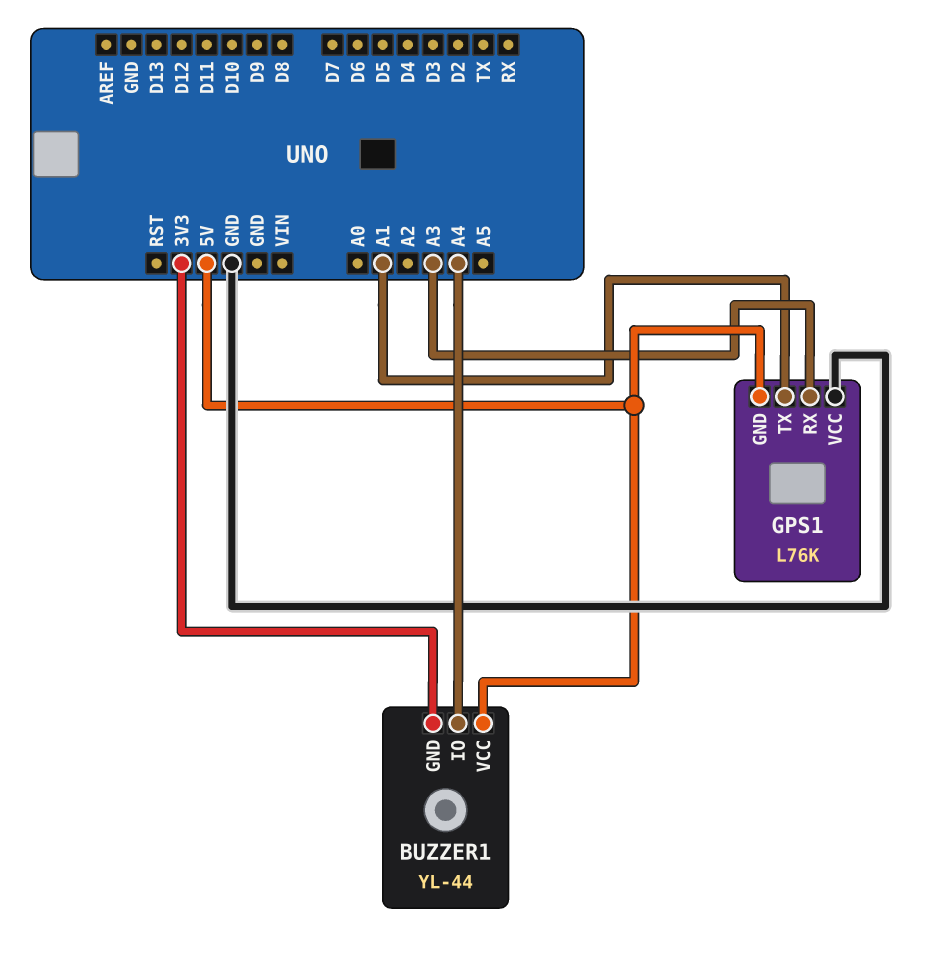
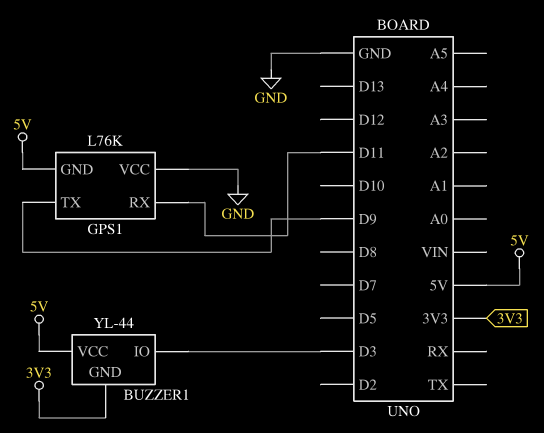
BUZZER1 pin IO: A4 -> D3
GPS1 pin RX: A3 -> D11
GPS1 pin TX: A1 -> D9

